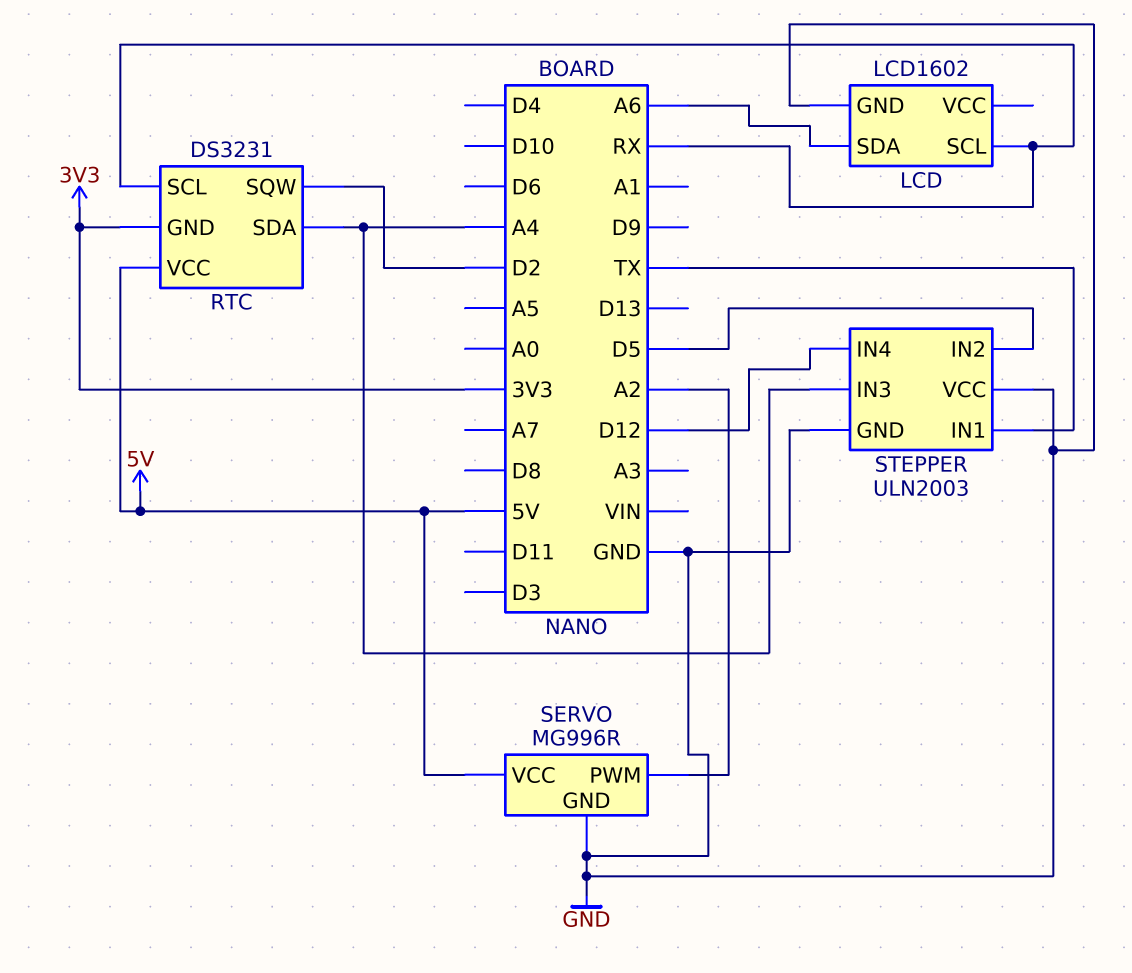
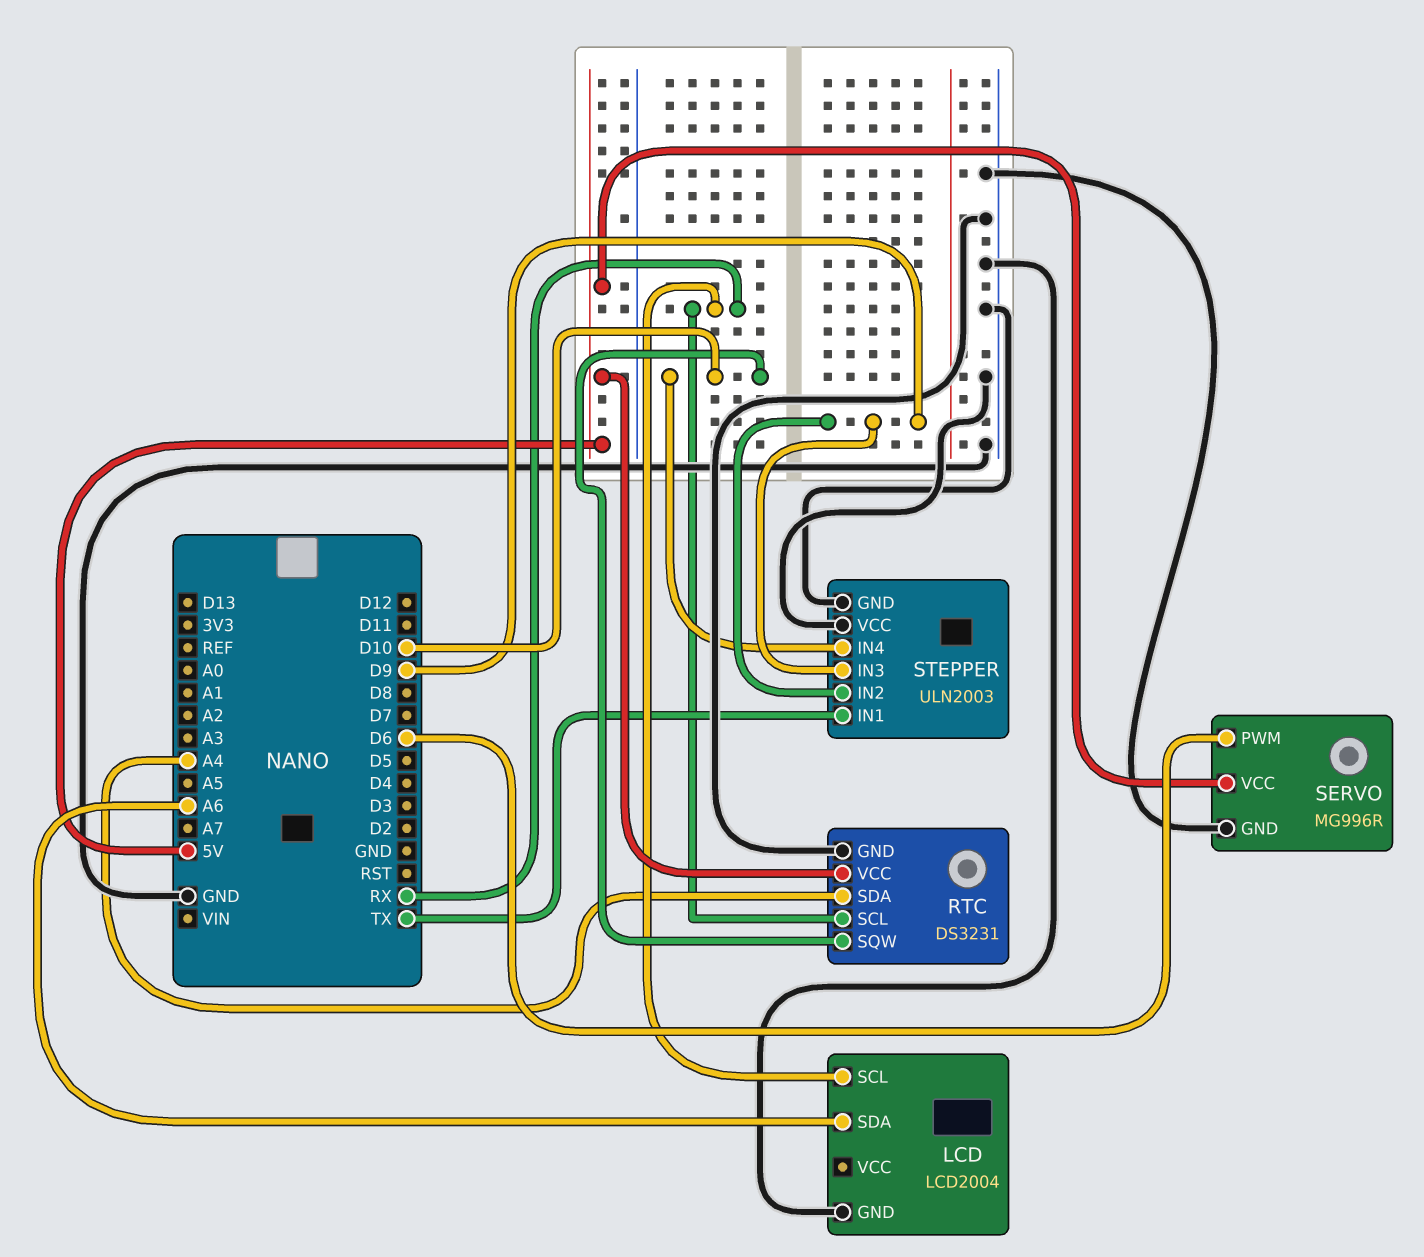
LCD: LCD1602 -> LCD2004
RTC pin GND: 3V3 -> GND
RTC pin SQW: D2 -> D10
SERVO pin PWM: A2 -> D6
STEPPER pin IN2: D5 -> D9
STEPPER pin IN3: A4 -> D9
STEPPER pin IN4: D12 -> D10

